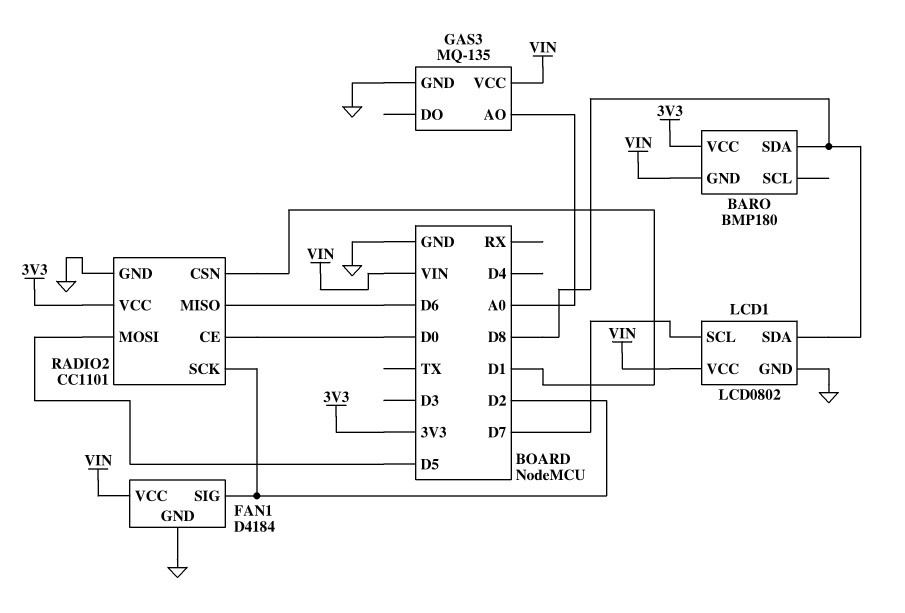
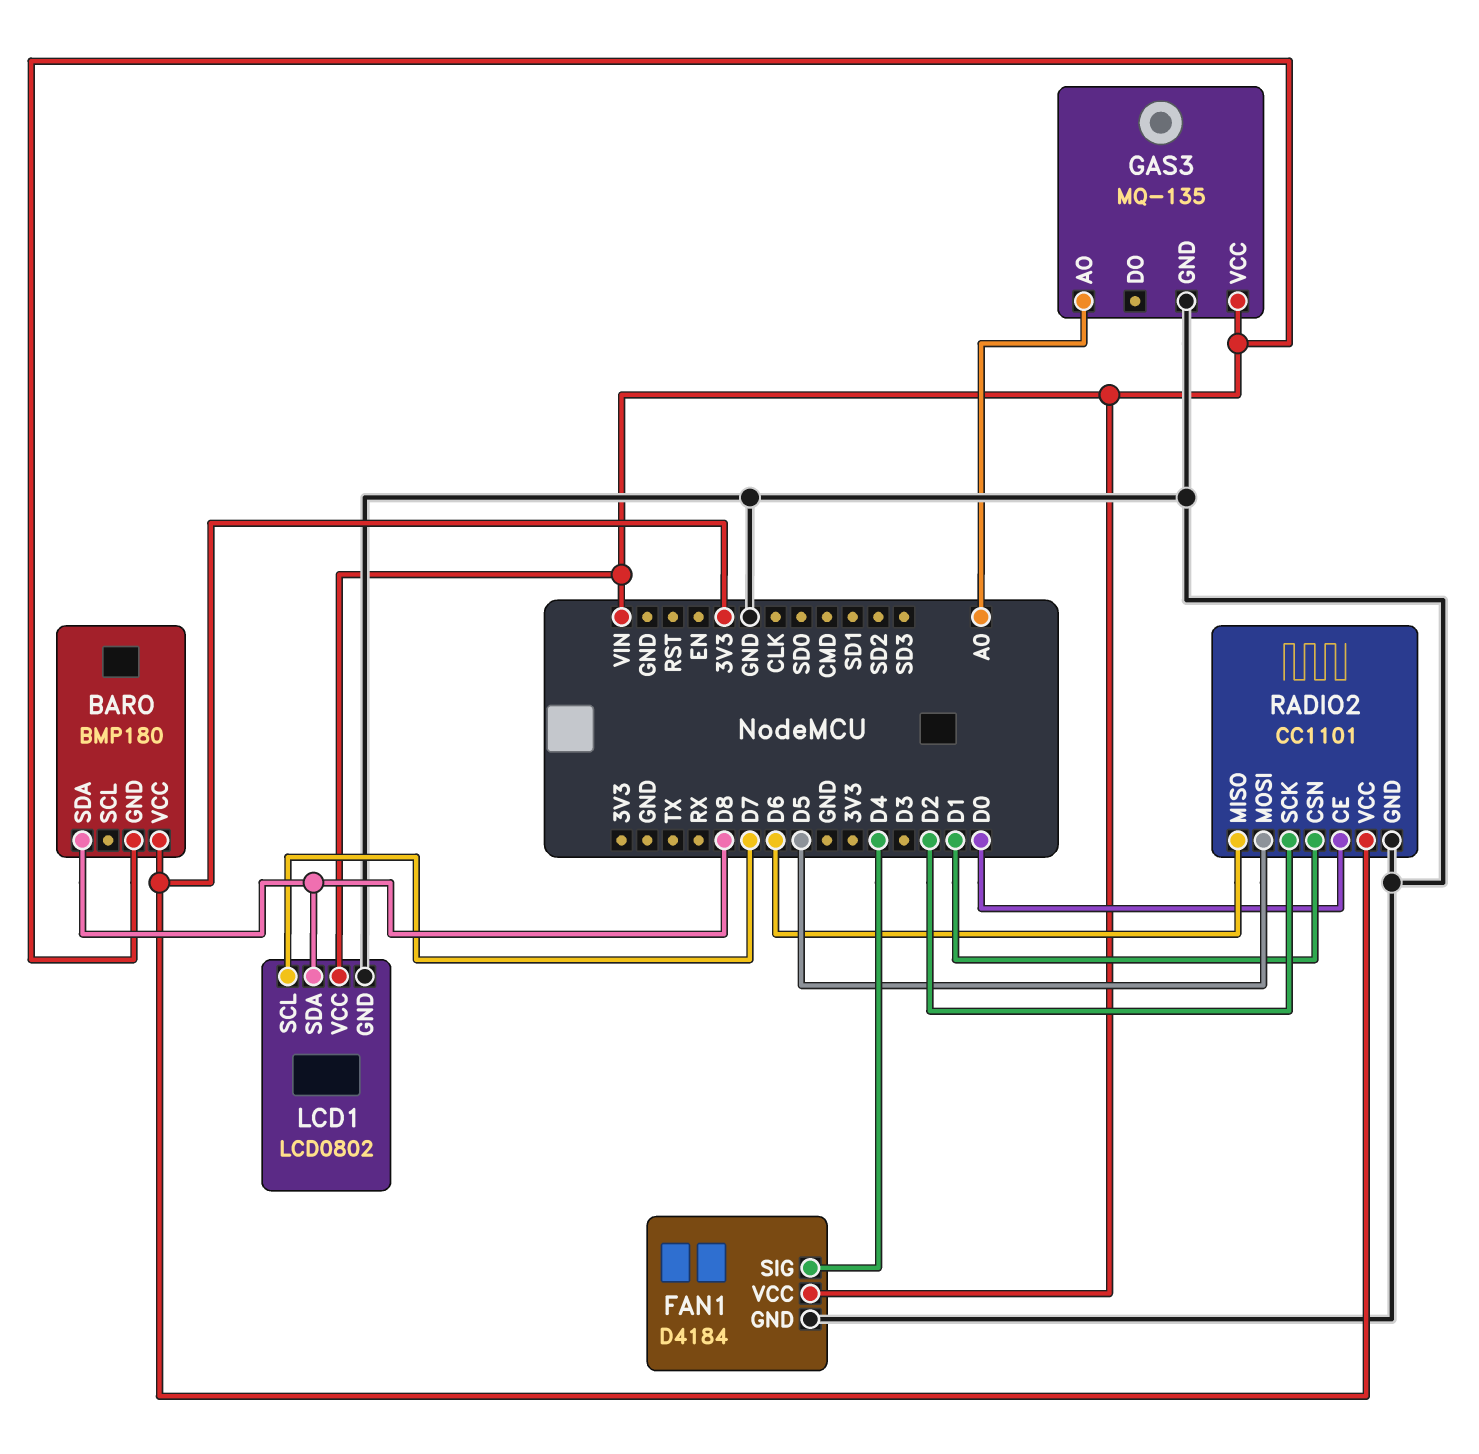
FAN1 pin SIG: D2 -> D4

